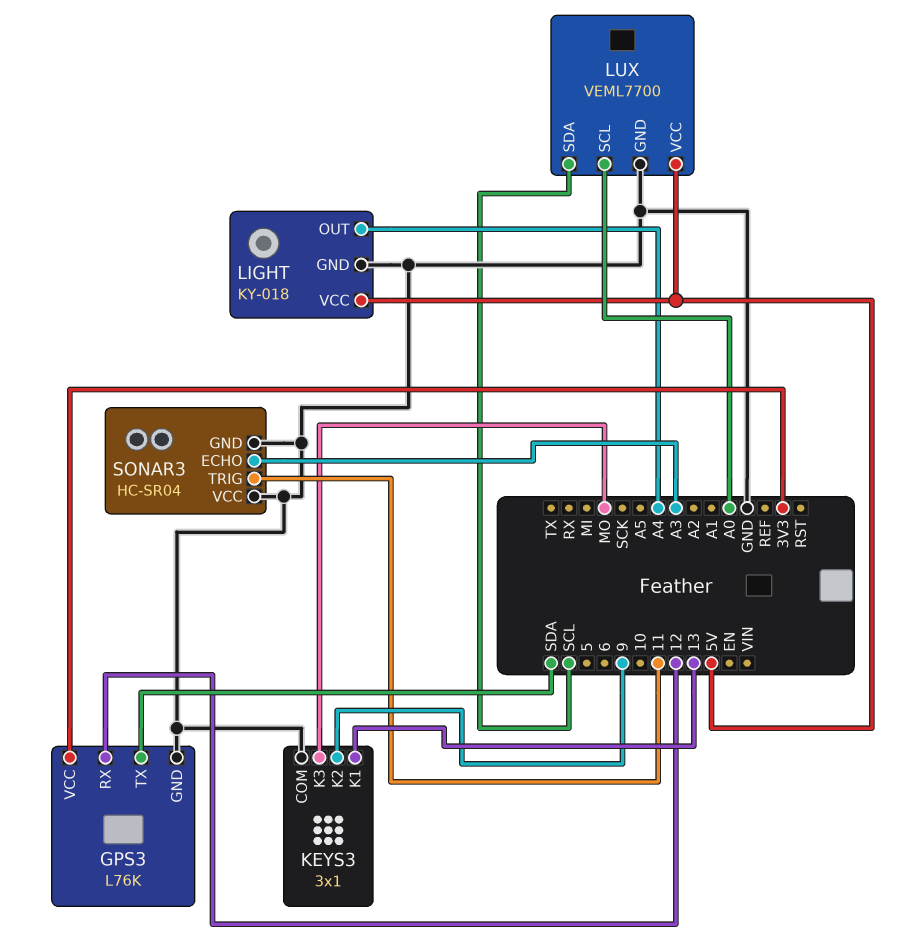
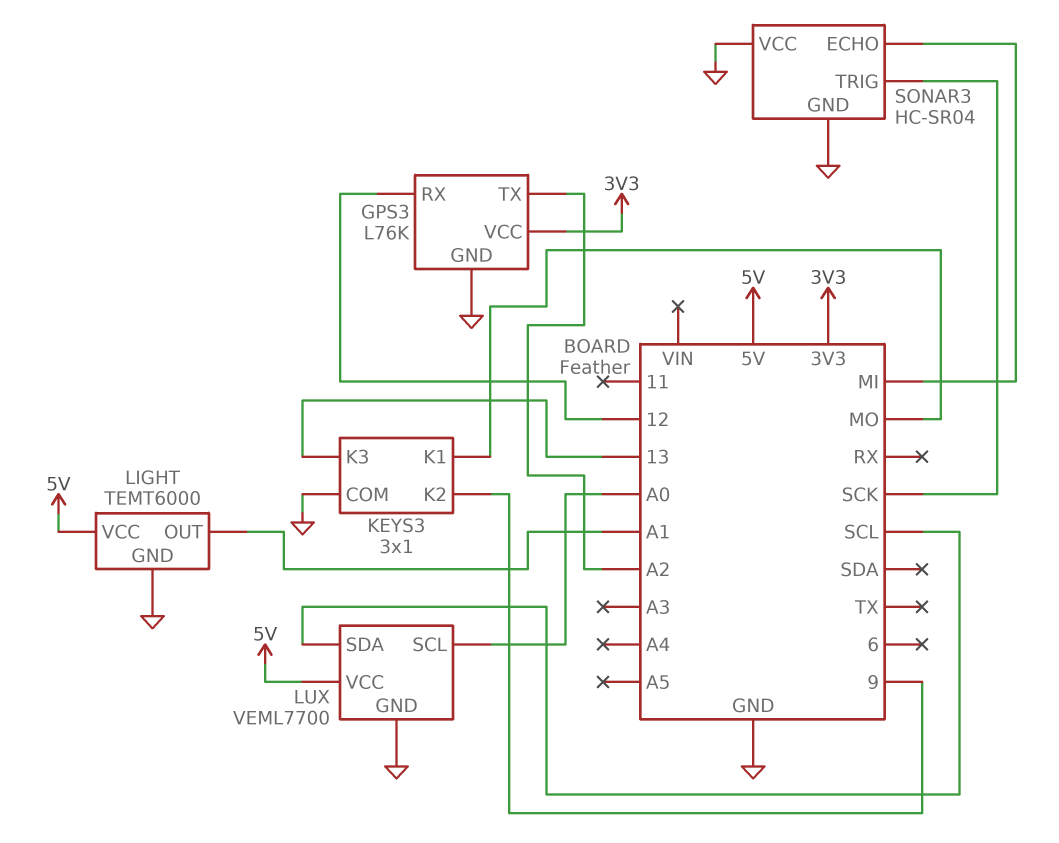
GPS3 pin TX: SDA -> A2
KEYS3 pin K1: 13 -> MO
KEYS3 pin K3: MO -> 13
LIGHT: KY-018 -> TEMT6000
LIGHT pin OUT: A4 -> A1
SONAR3 pin ECHO: A3 -> MI
SONAR3 pin TRIG: 11 -> SCK

